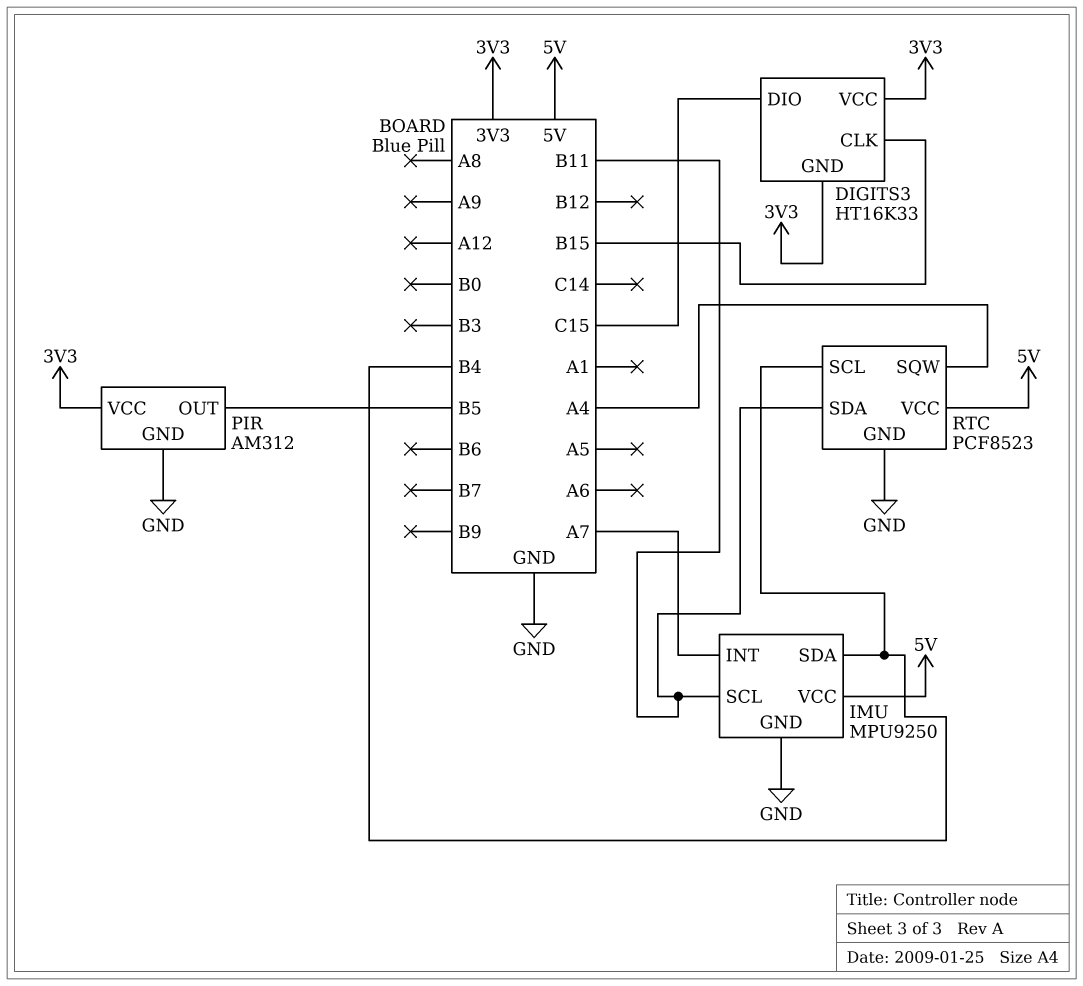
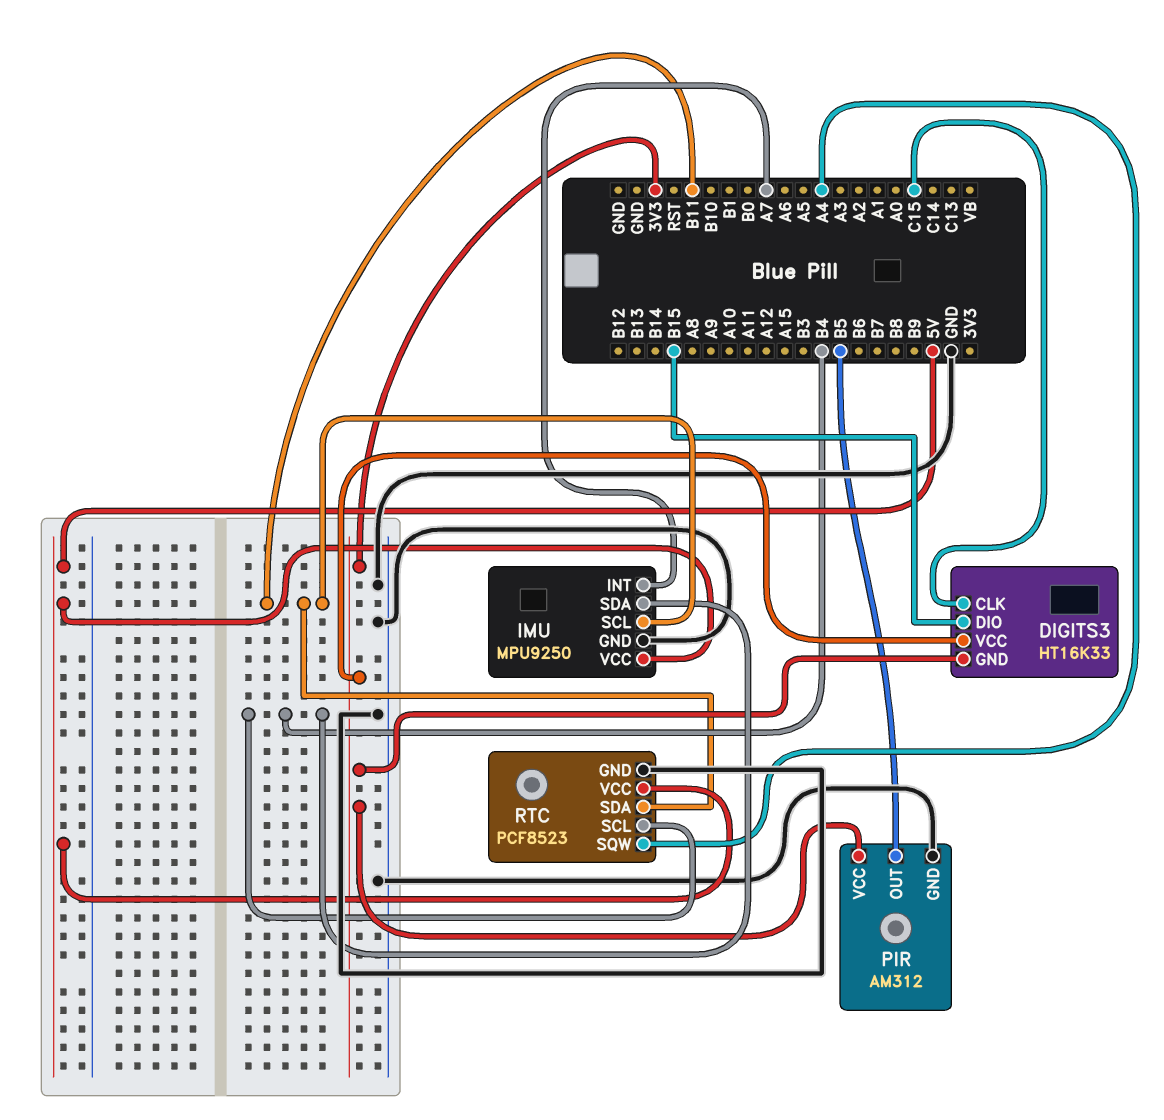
DIGITS3 pin CLK: B15 -> C15
DIGITS3 pin DIO: C15 -> B15

